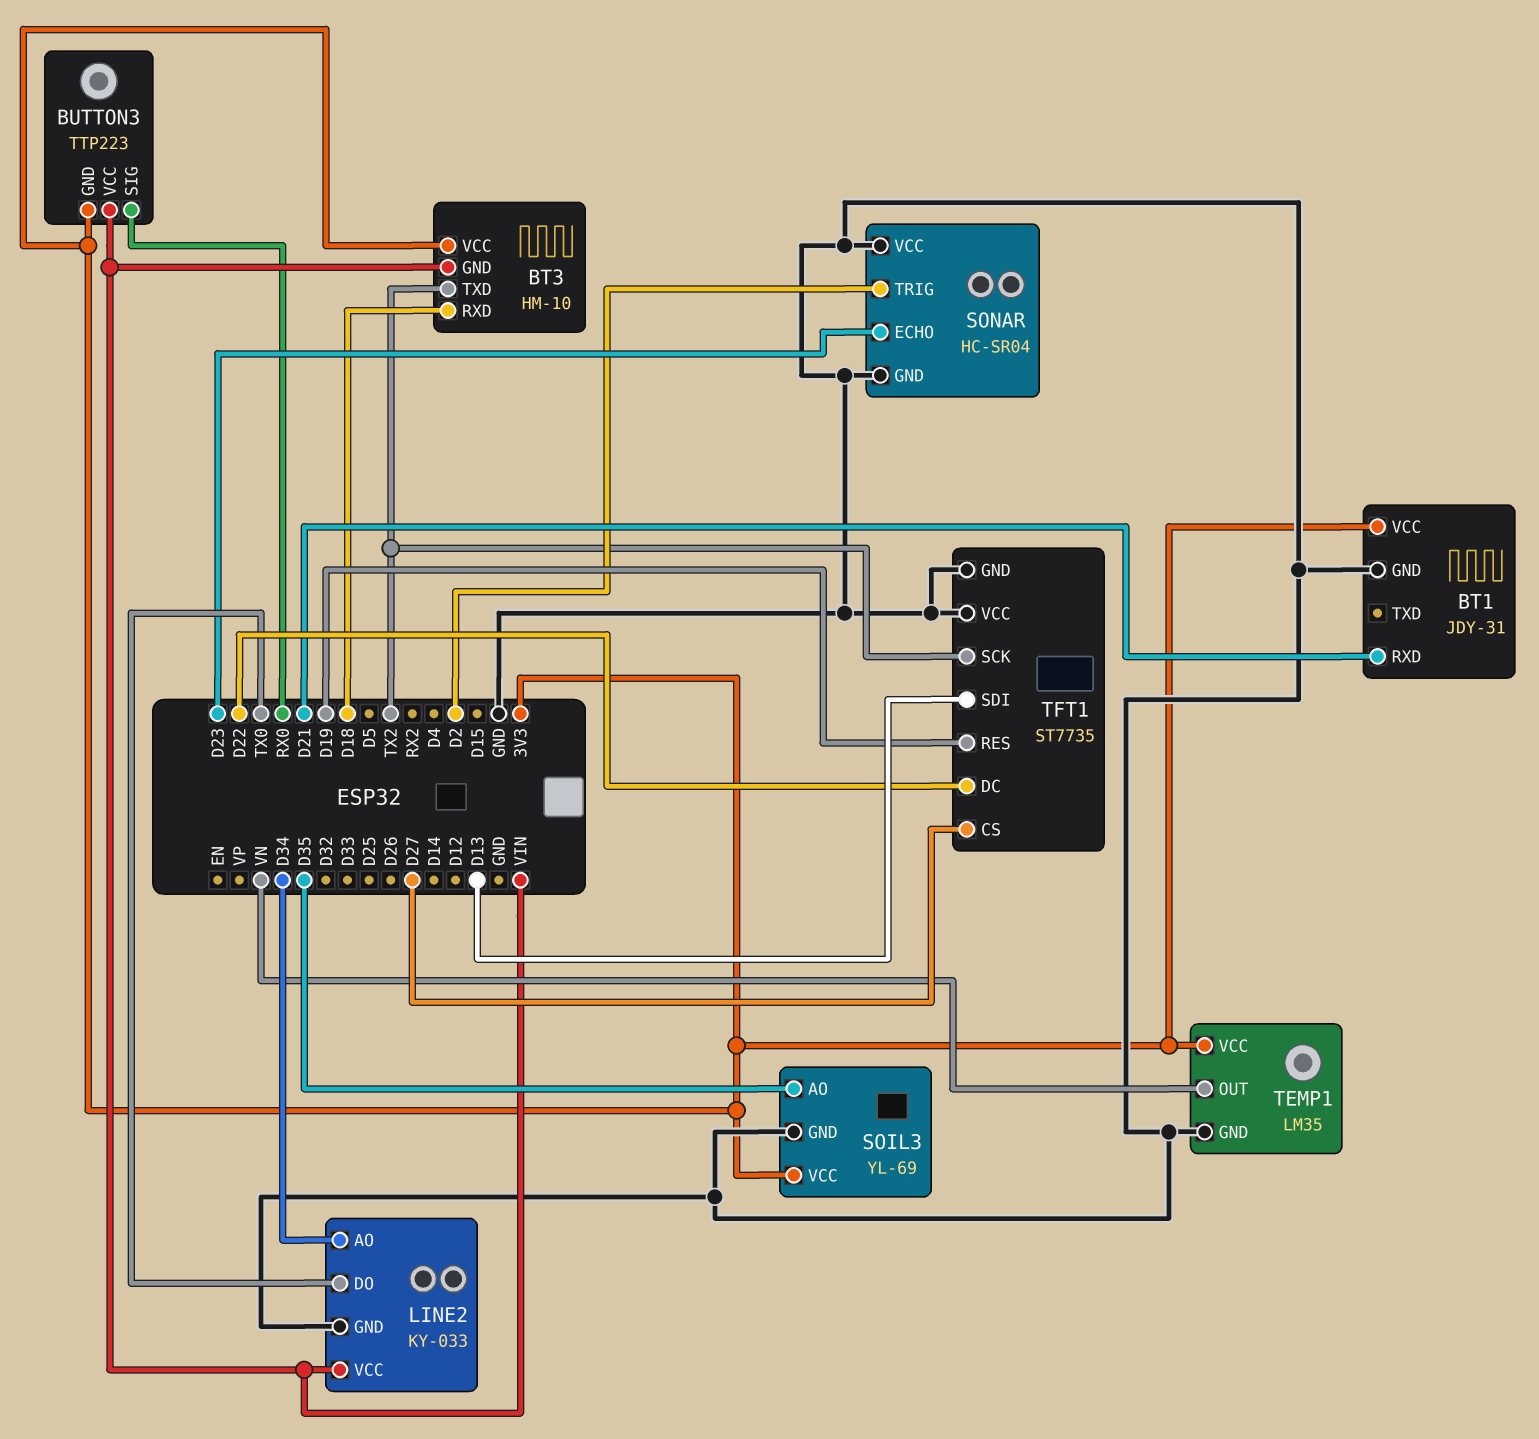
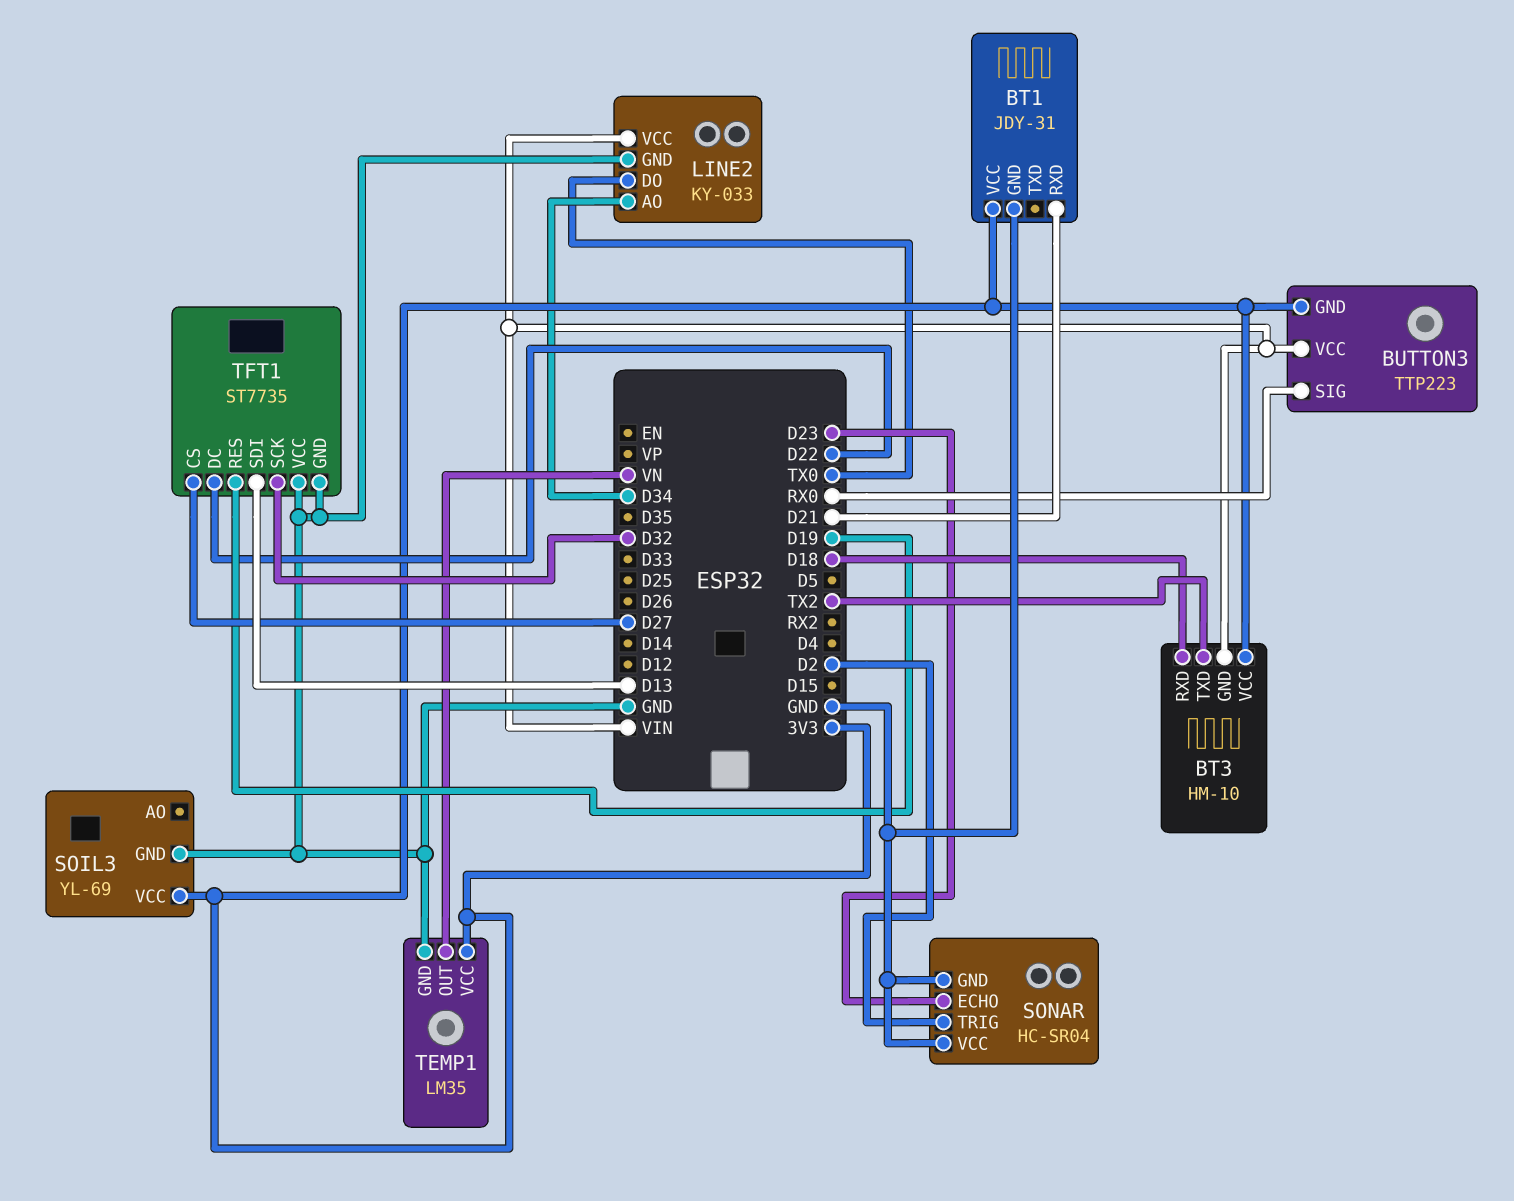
SOIL3 pin AO: D35 -> none
TFT1 pin SCK: TX2 -> D32

